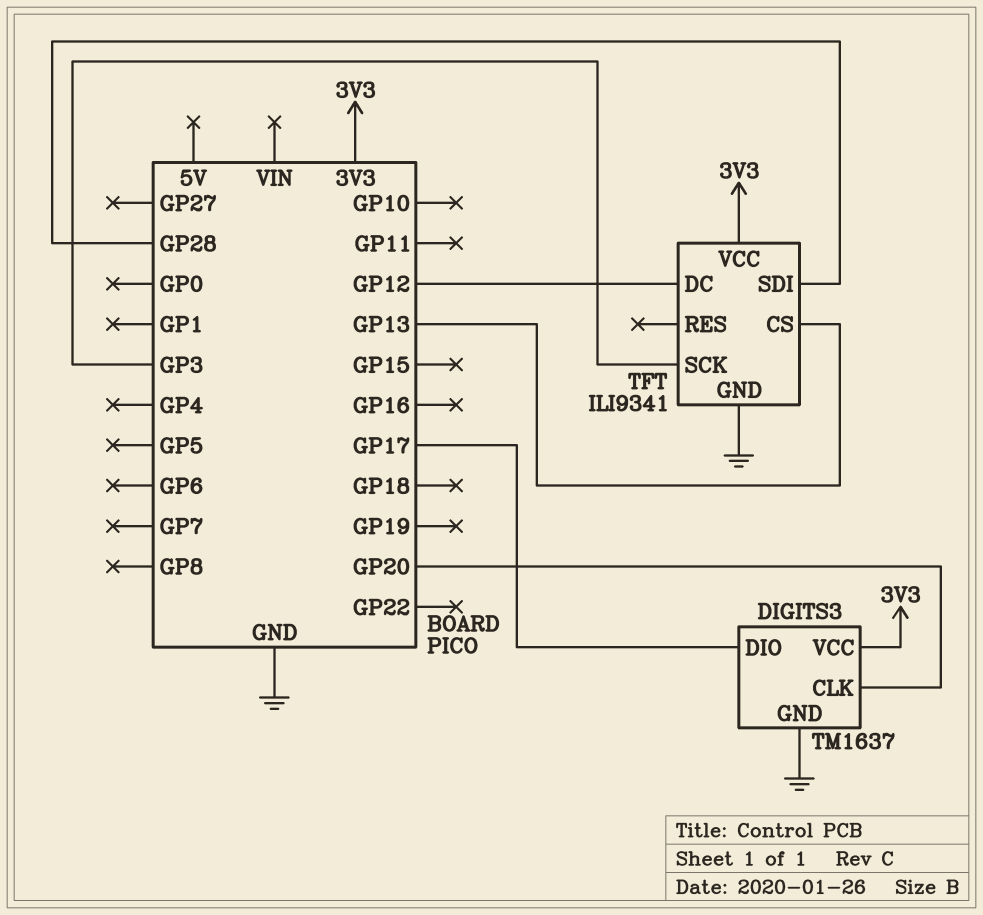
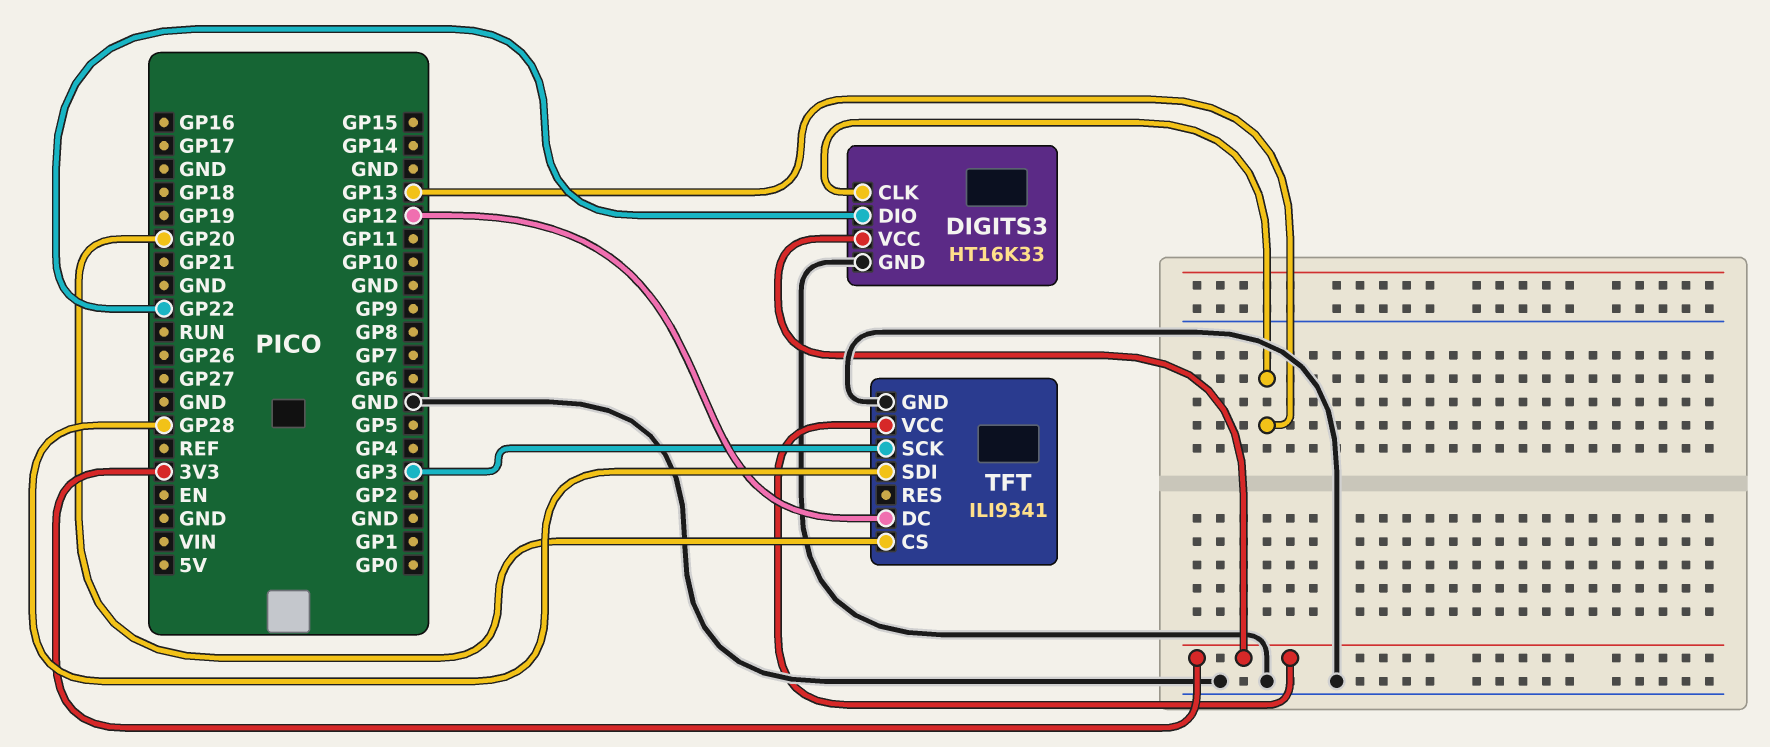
DIGITS3: TM1637 -> HT16K33
DIGITS3 pin CLK: GP20 -> GP13
DIGITS3 pin DIO: GP17 -> GP22
TFT pin CS: GP13 -> GP20

